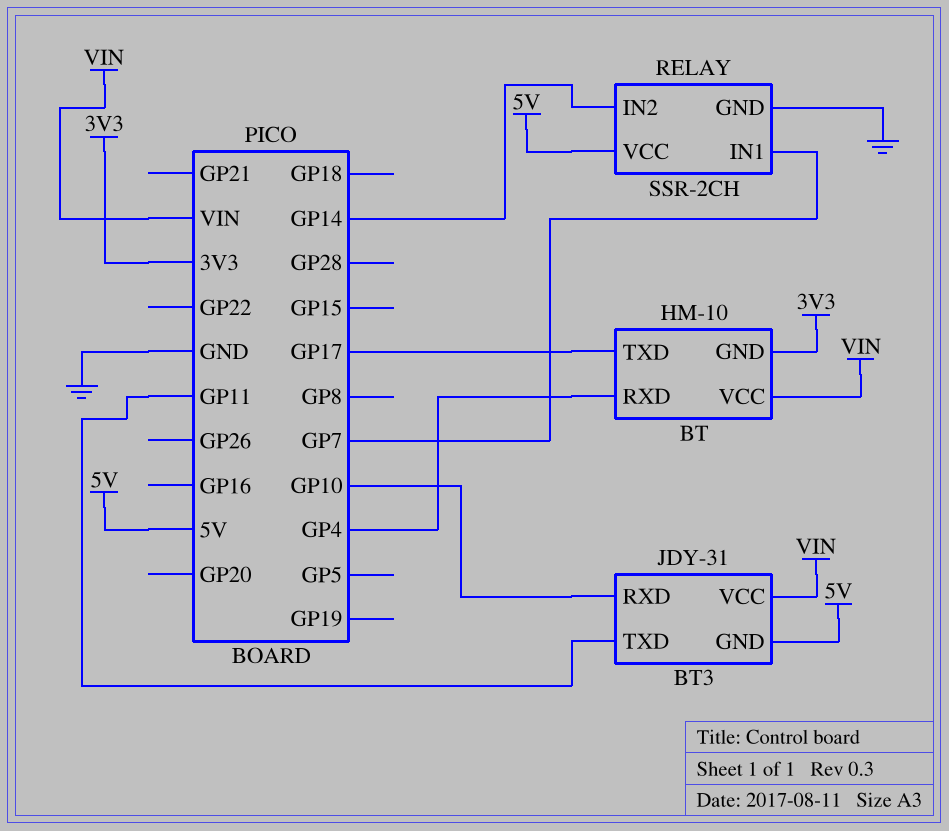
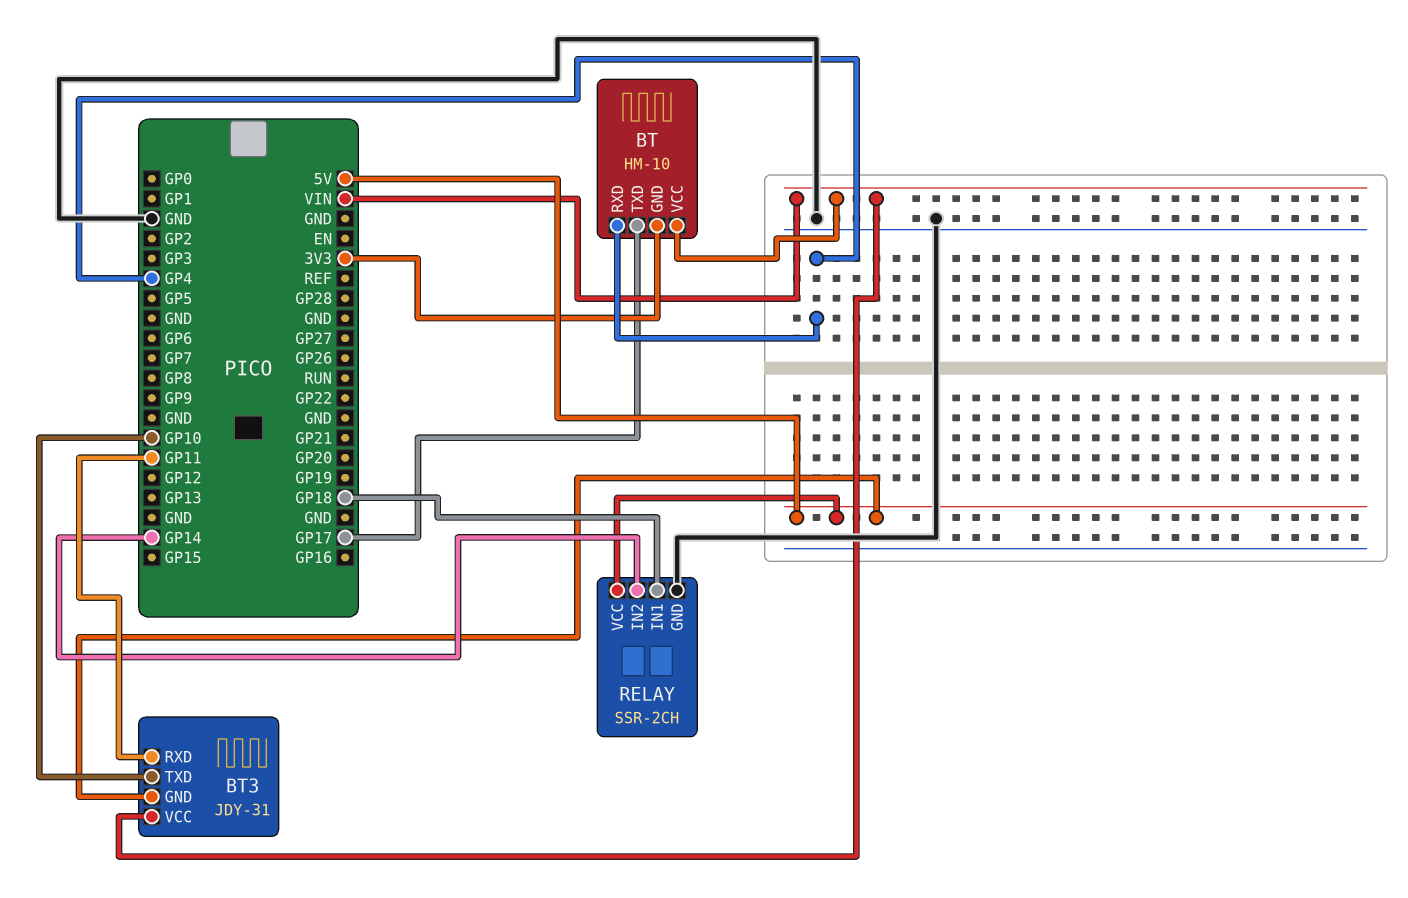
BT3 pin RXD: GP10 -> GP11
BT3 pin TXD: GP11 -> GP10
RELAY pin IN1: GP7 -> GP18

